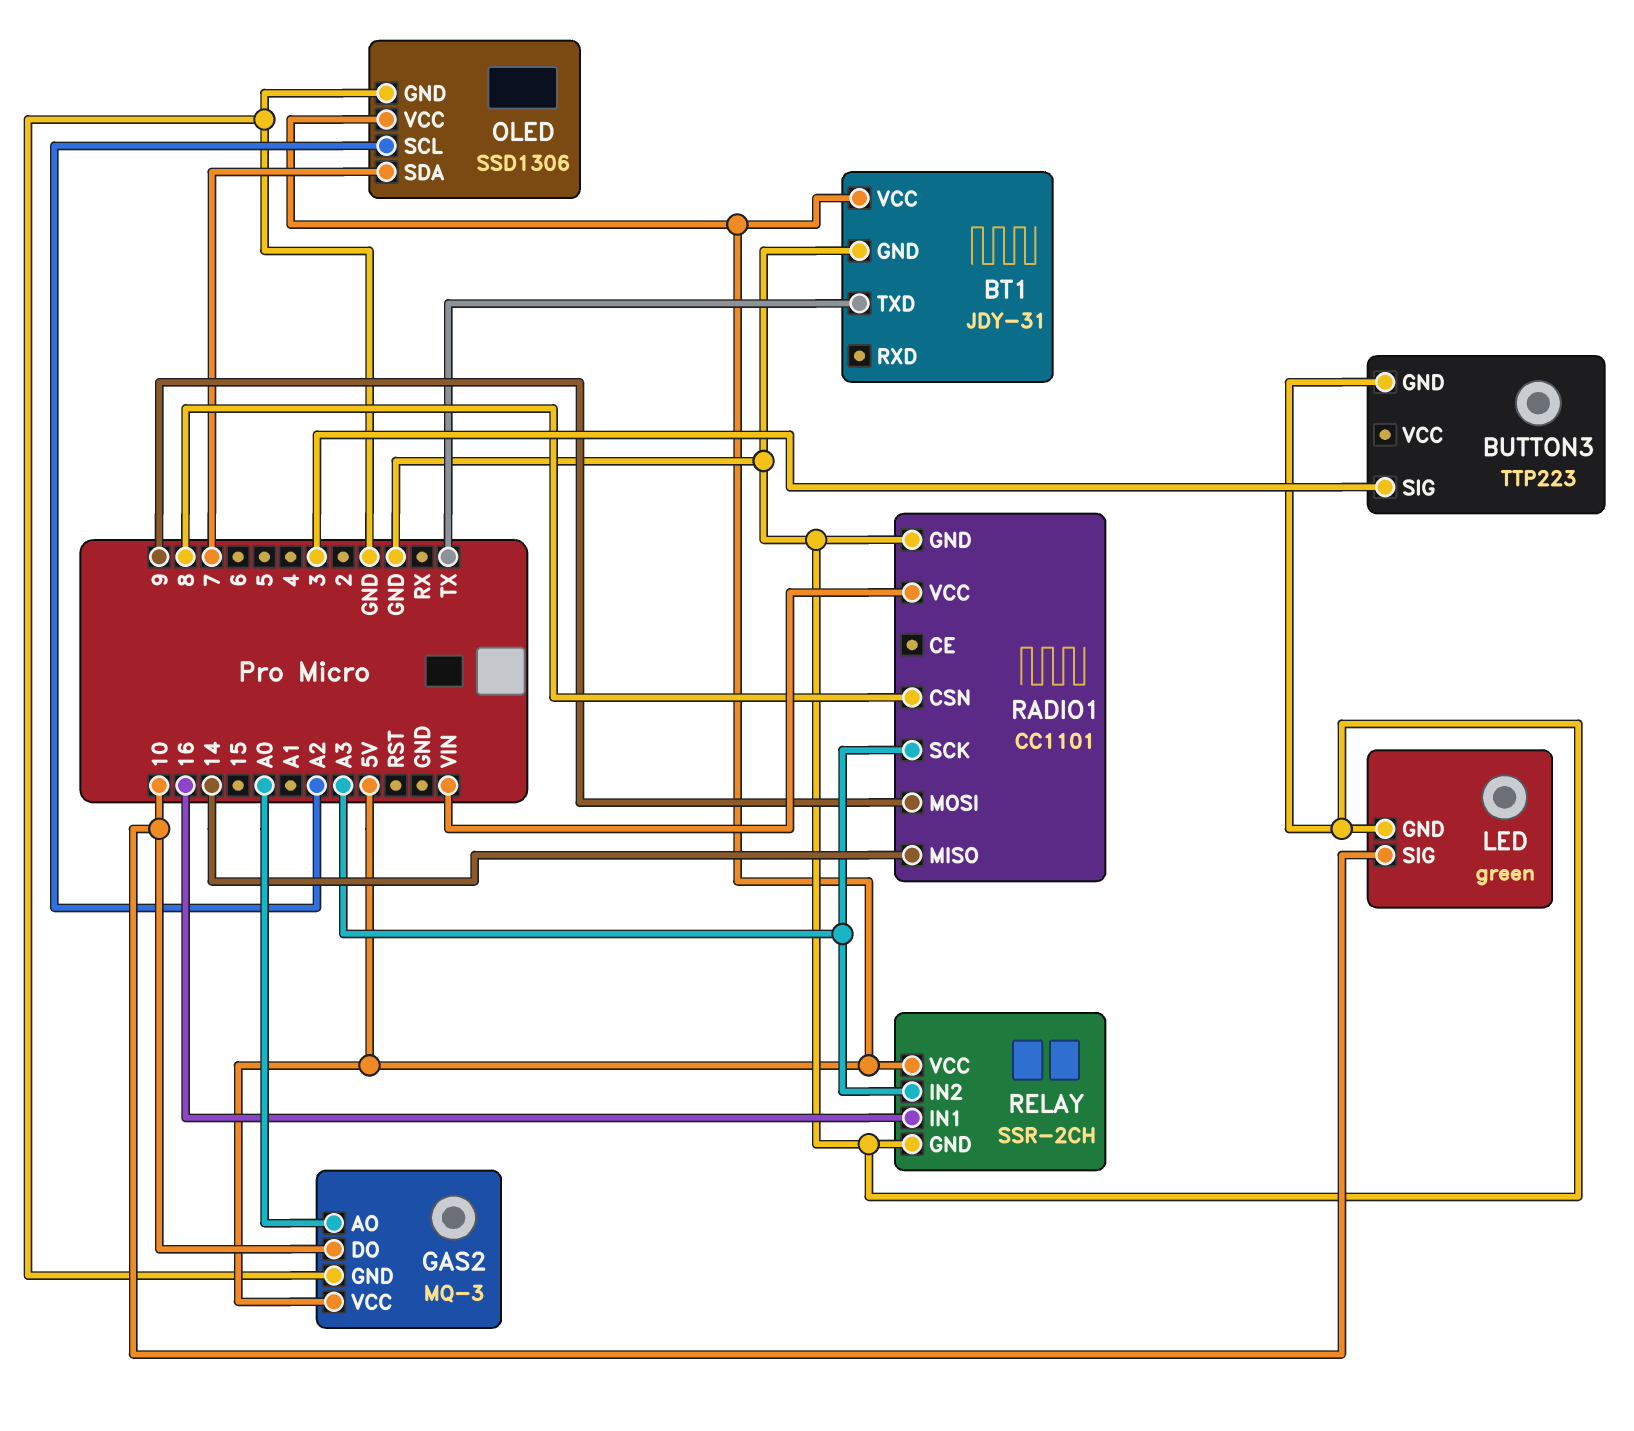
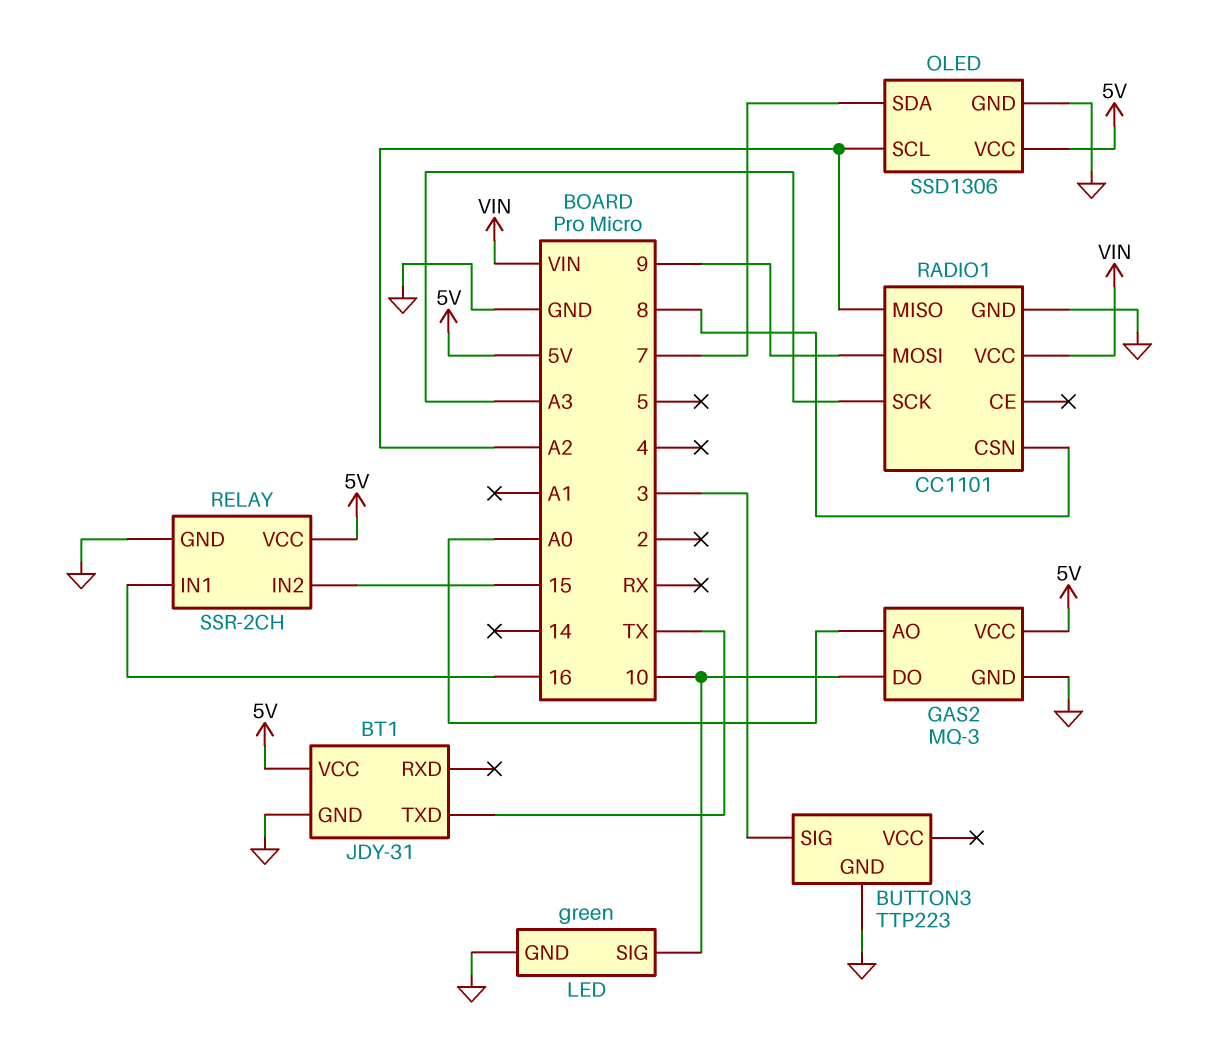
RADIO1 pin MISO: 14 -> A2
RELAY pin IN2: A3 -> 15

